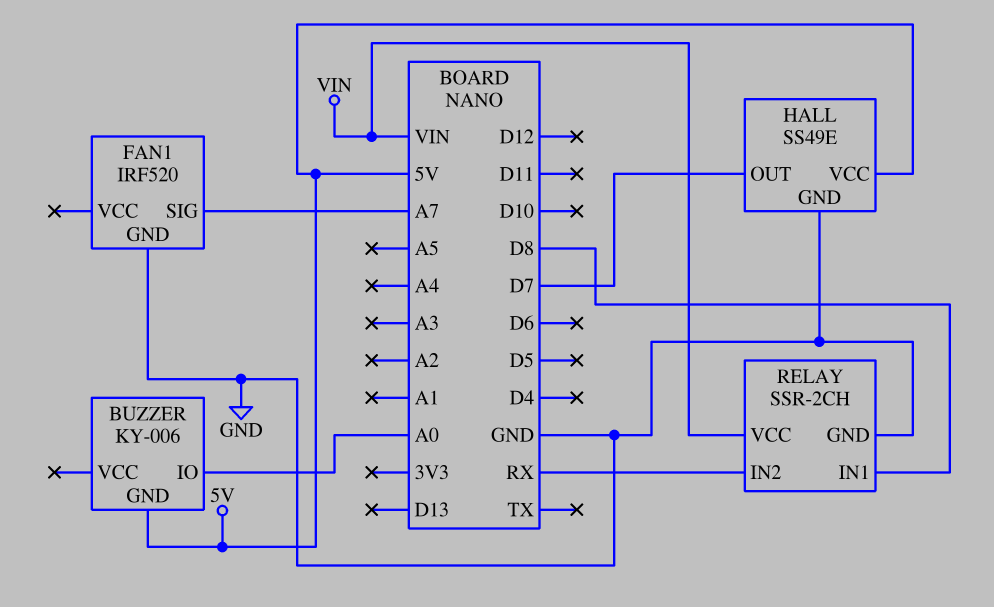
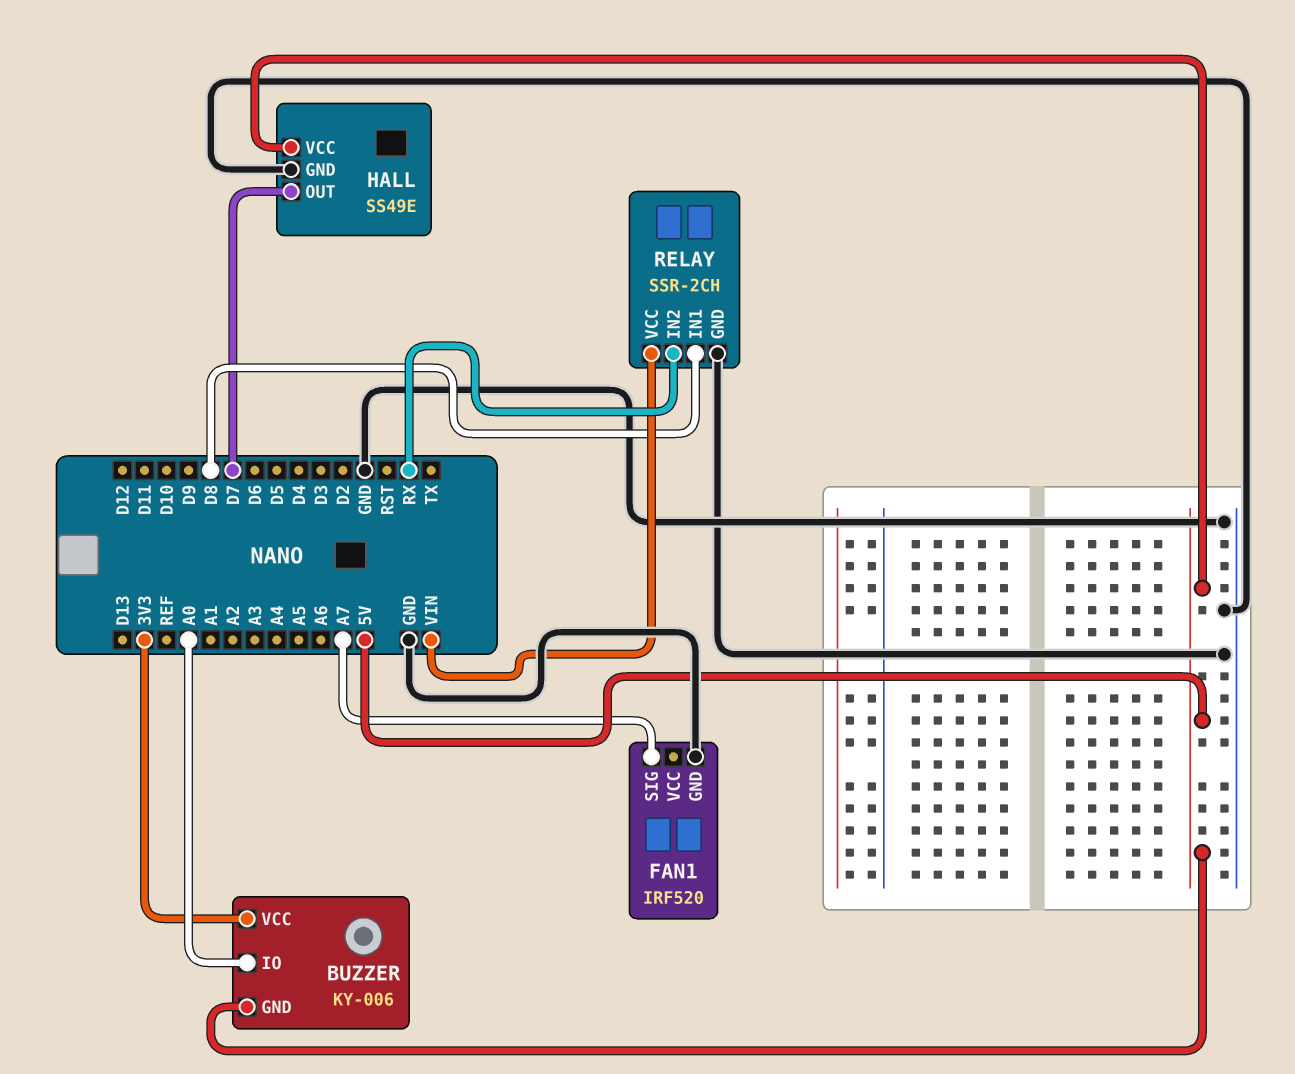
BUZZER pin VCC: none -> 3V3

